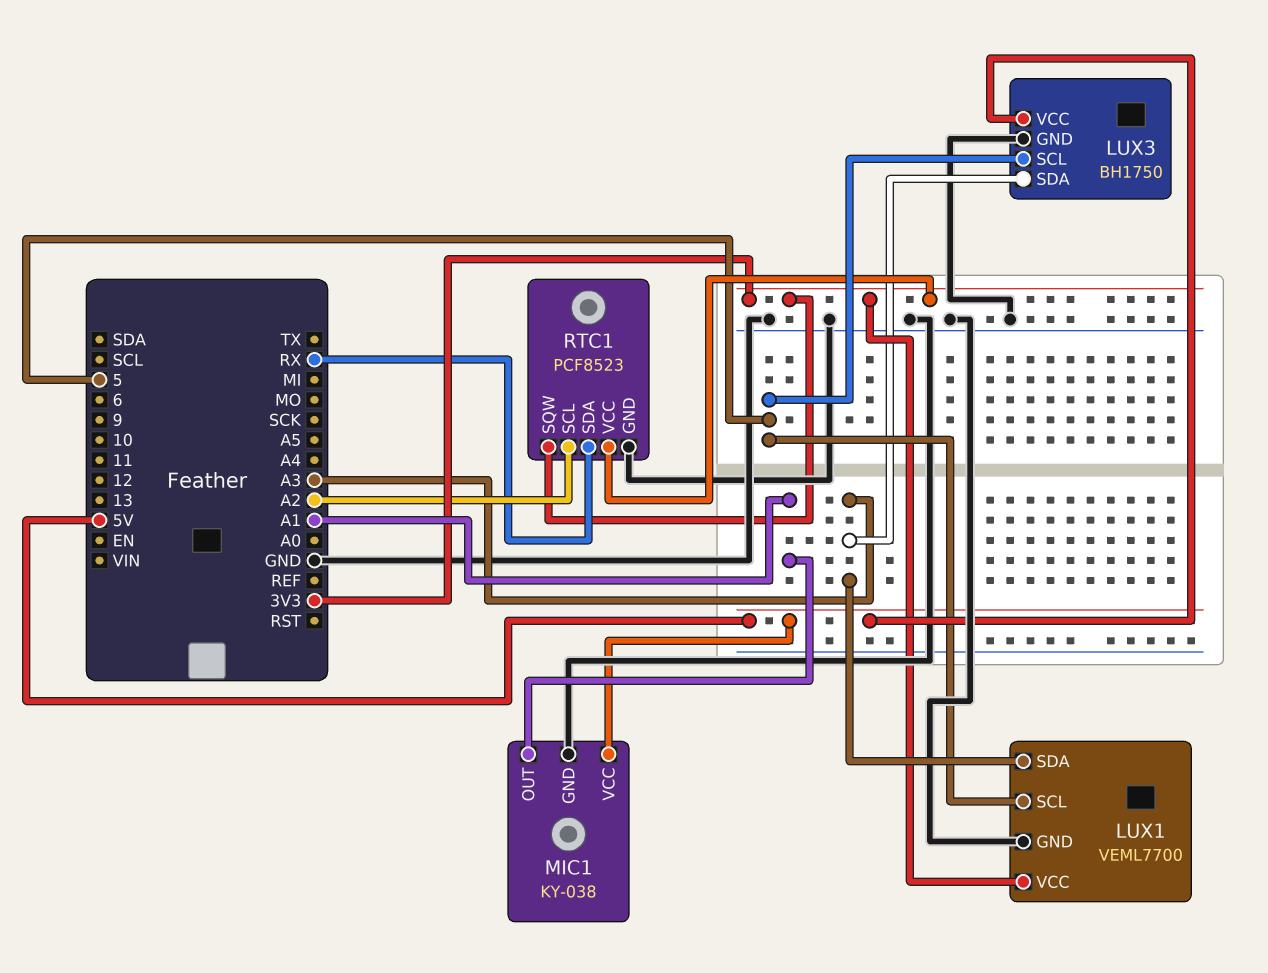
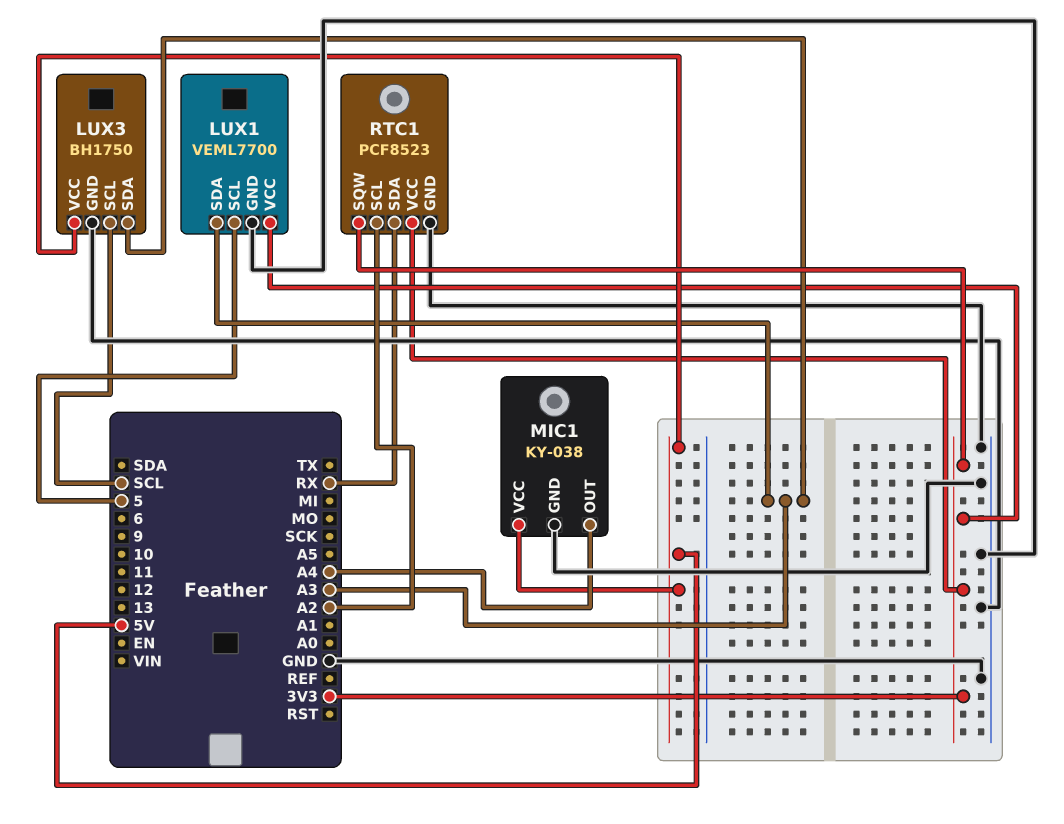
LUX3 pin SCL: 5 -> SCL
MIC1 pin OUT: A1 -> A4

